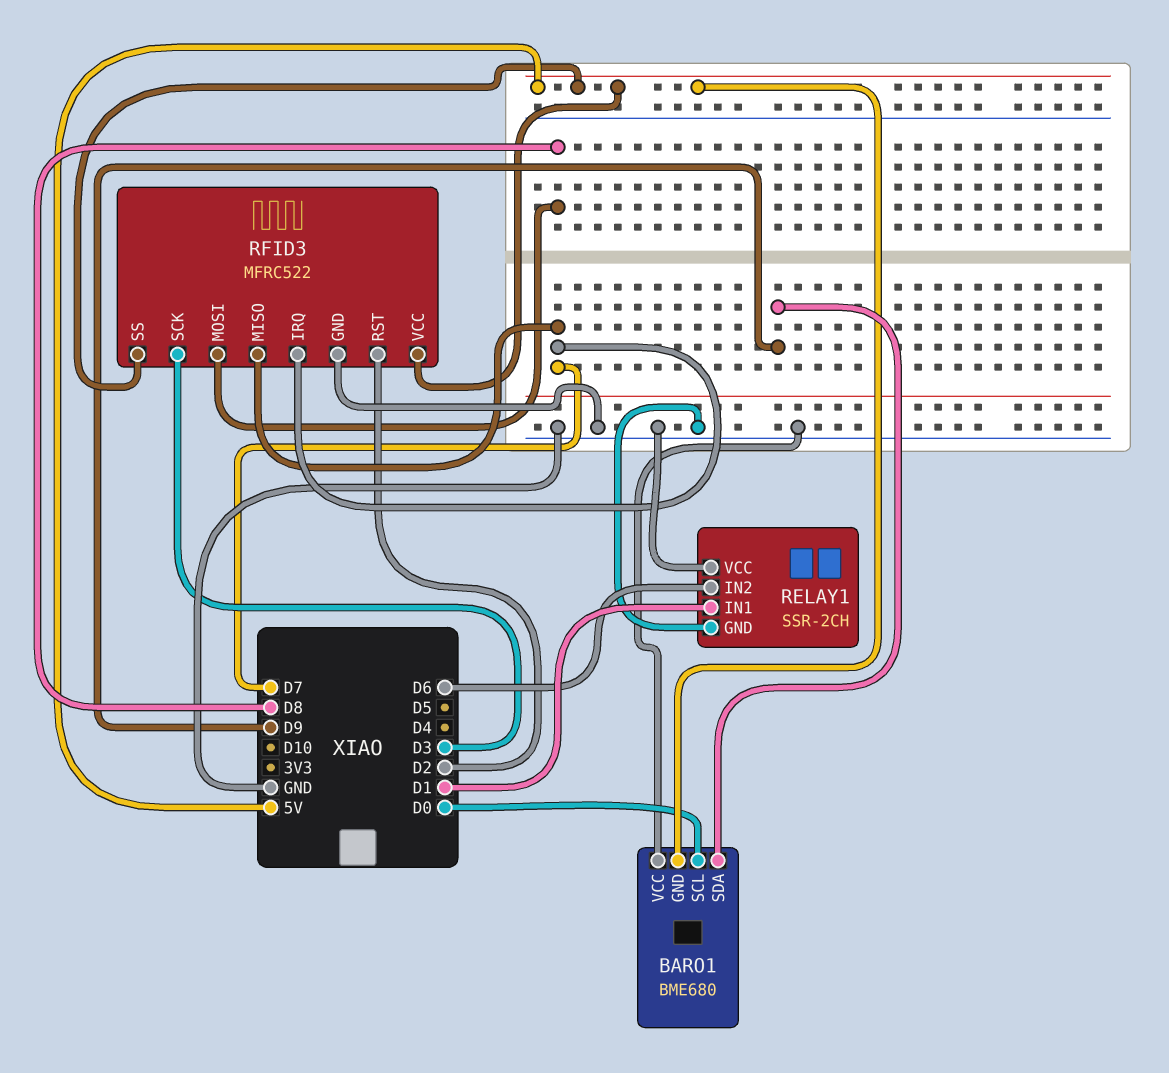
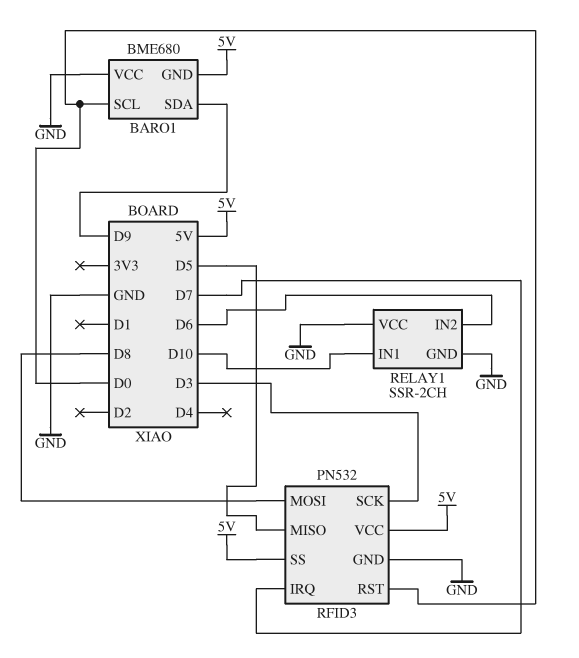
RELAY1 pin IN1: D1 -> D10
RFID3: MFRC522 -> PN532
RFID3 pin MISO: D7 -> D5
RFID3 pin RST: D2 -> D0

